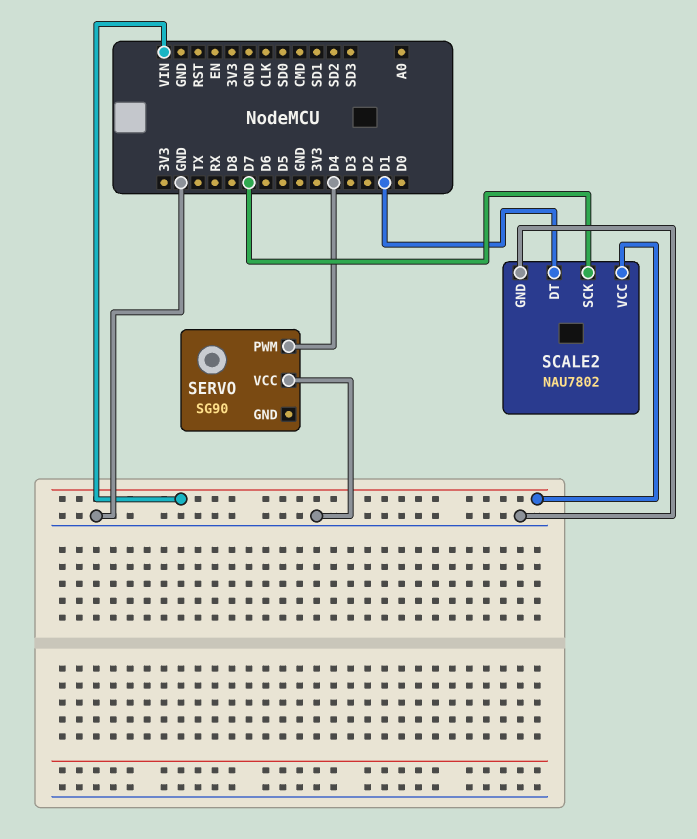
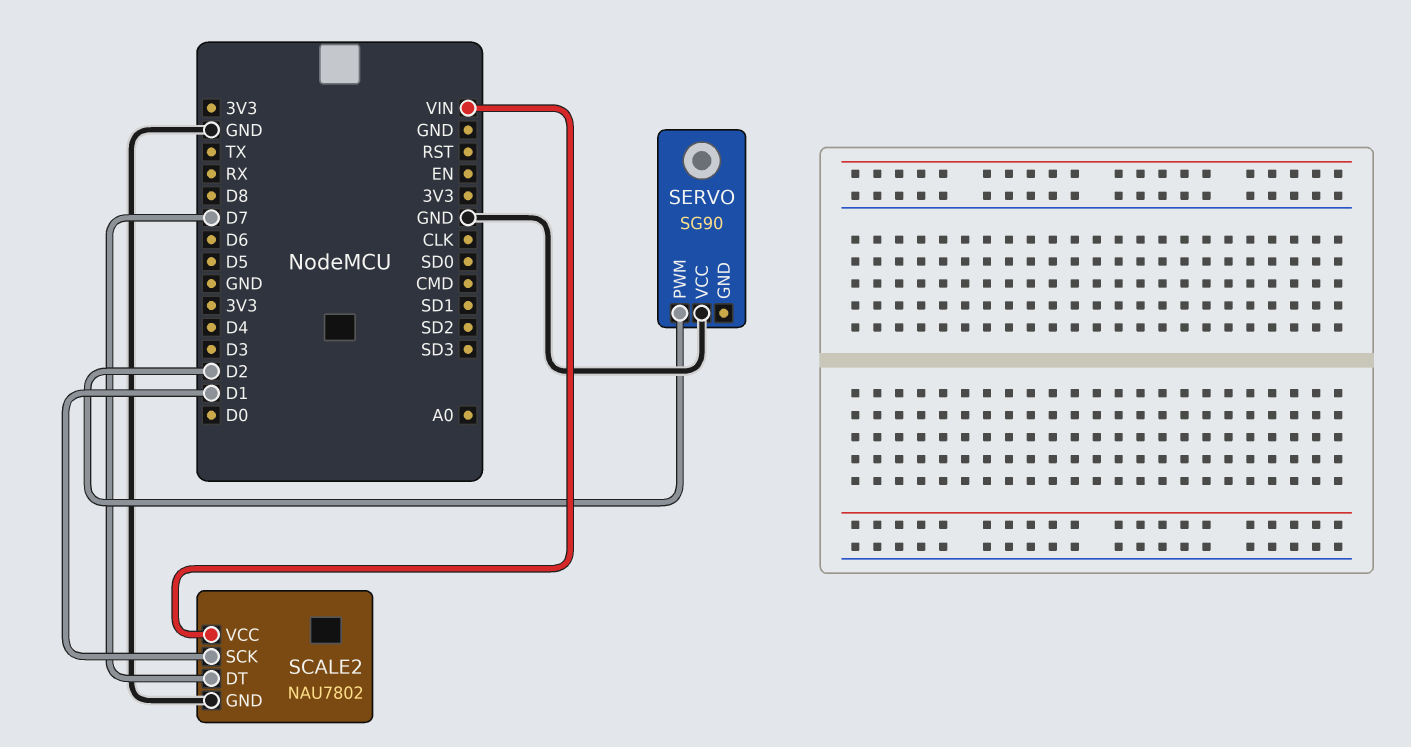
SCALE2 pin DT: D1 -> D7
SCALE2 pin SCK: D7 -> D1
SERVO pin PWM: D4 -> D2

